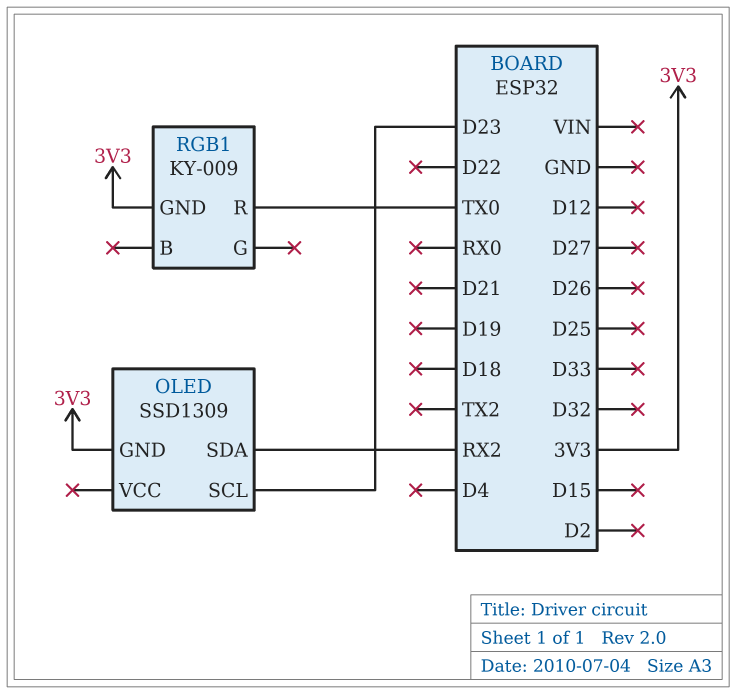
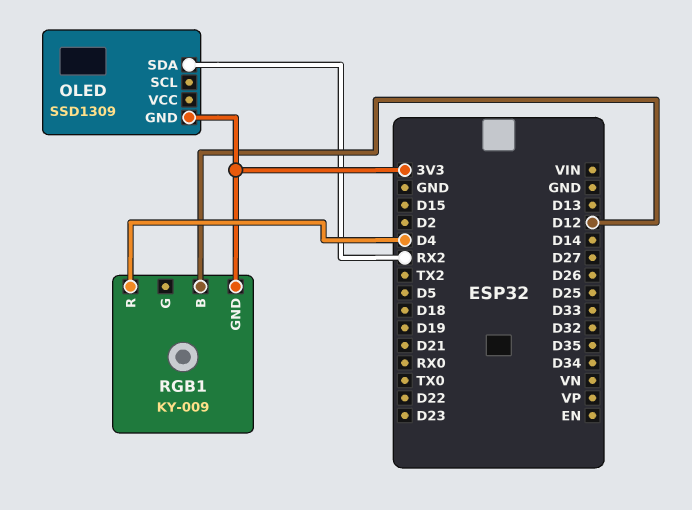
OLED pin SCL: D23 -> none
RGB1 pin B: none -> D12
RGB1 pin R: TX0 -> D4

